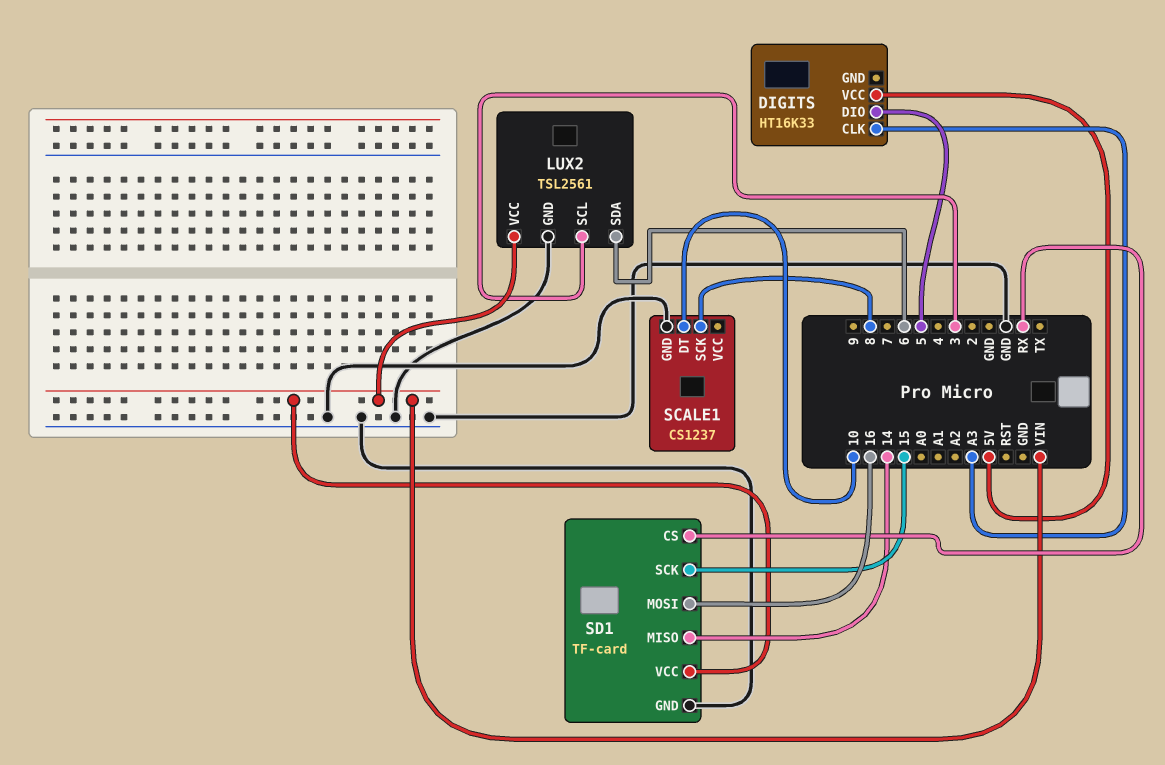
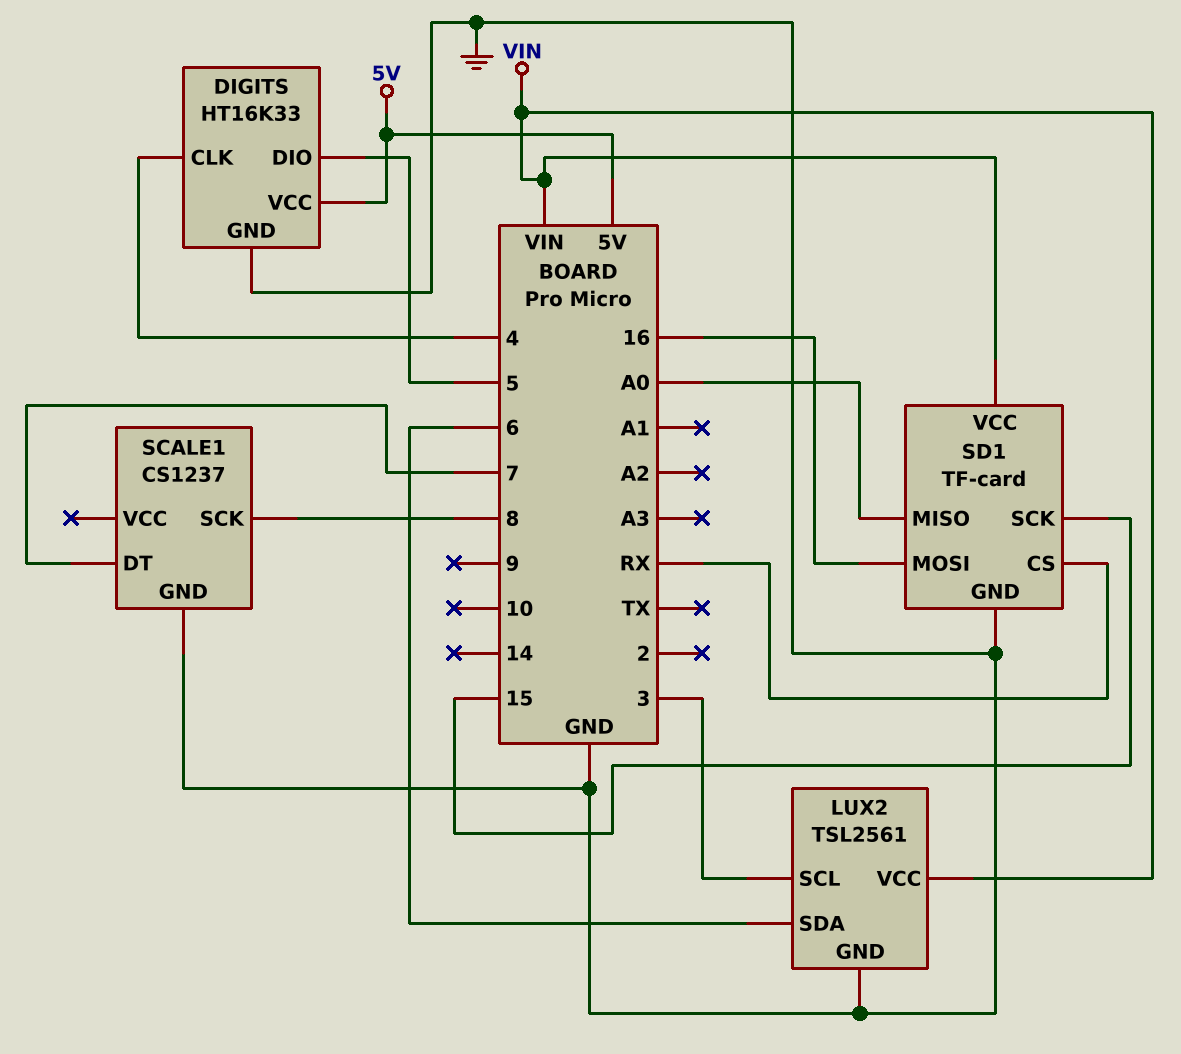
DIGITS pin CLK: A3 -> 4
DIGITS pin GND: none -> GND
SCALE1 pin DT: 10 -> 7
SD1 pin MISO: 14 -> A0

